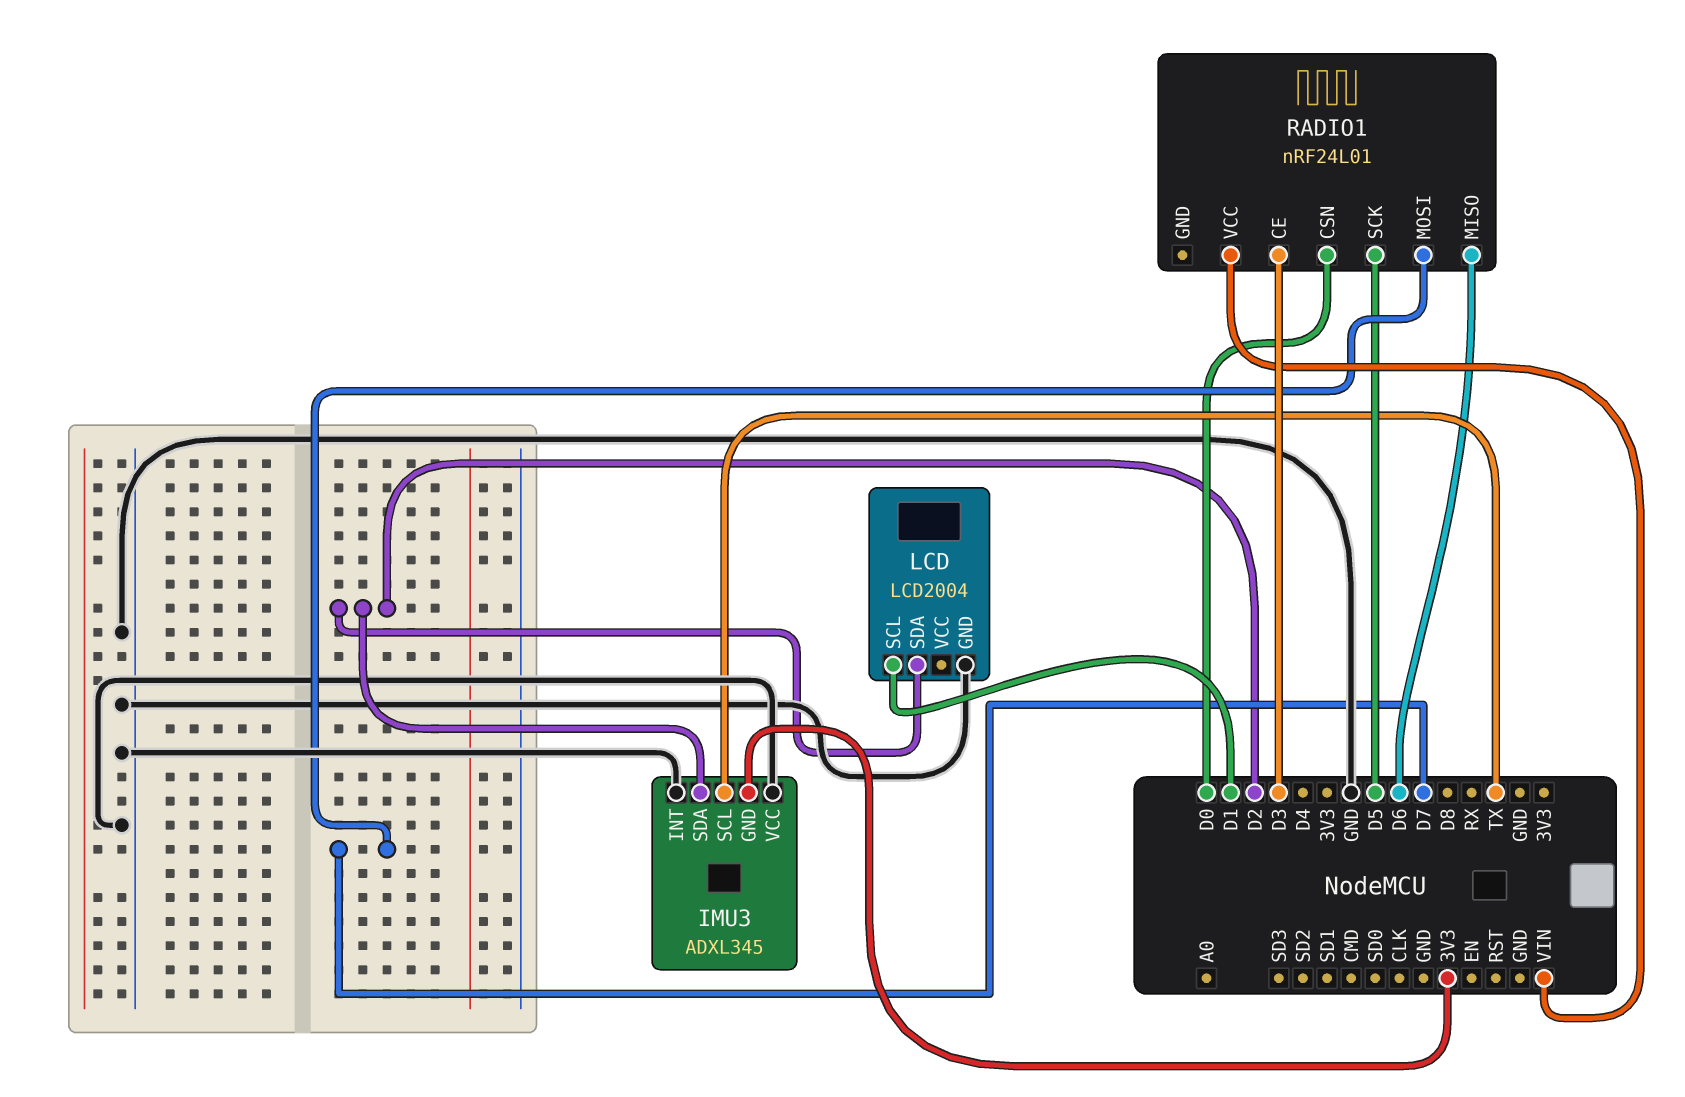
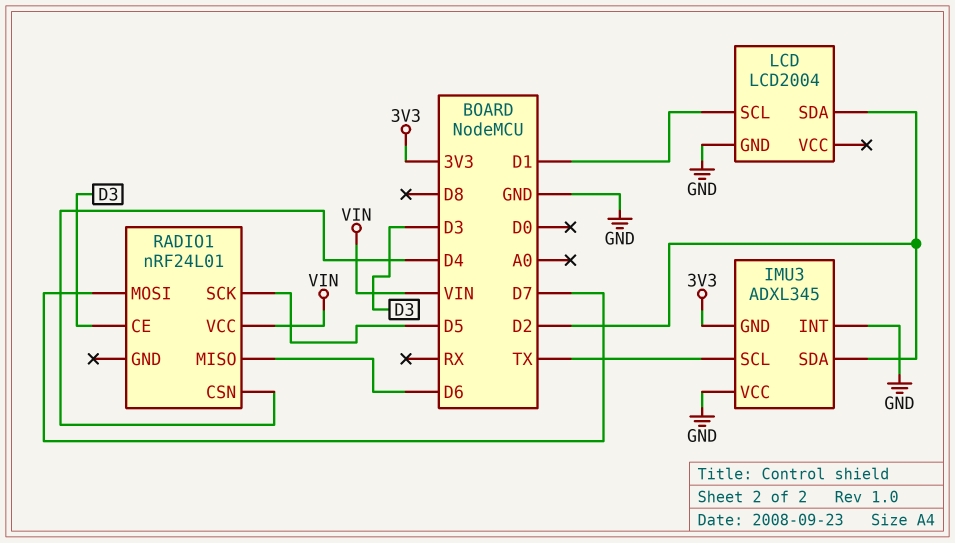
RADIO1 pin CSN: D0 -> D4

